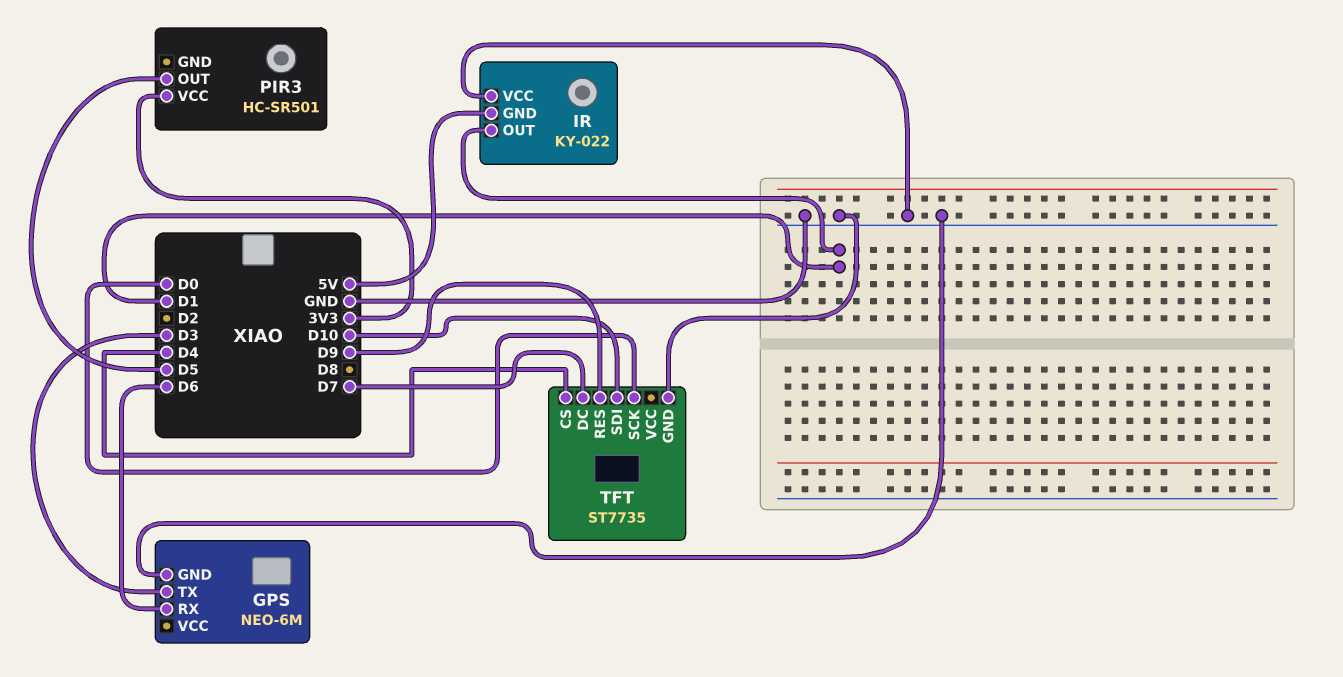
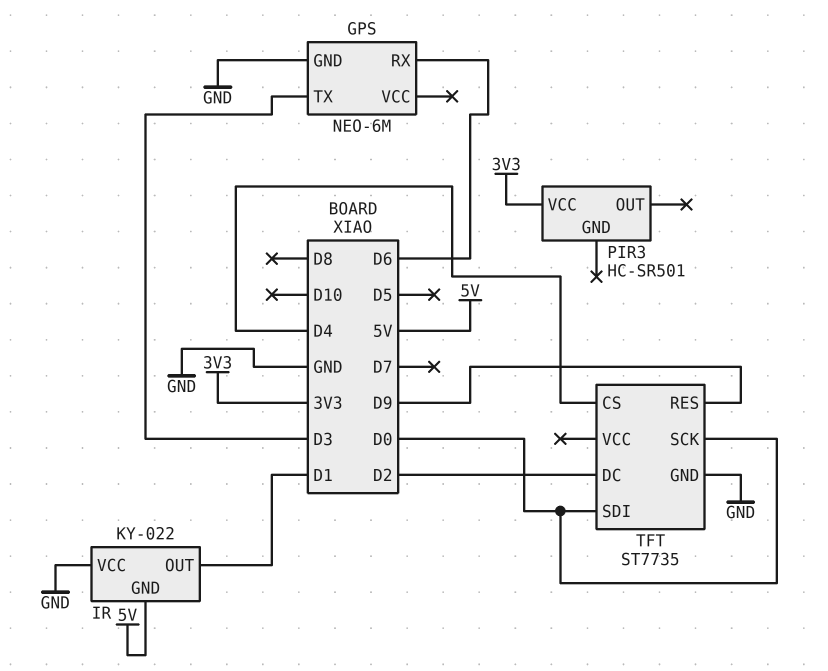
PIR3 pin OUT: D5 -> none
TFT pin DC: D7 -> D2
TFT pin SDI: D10 -> D0

